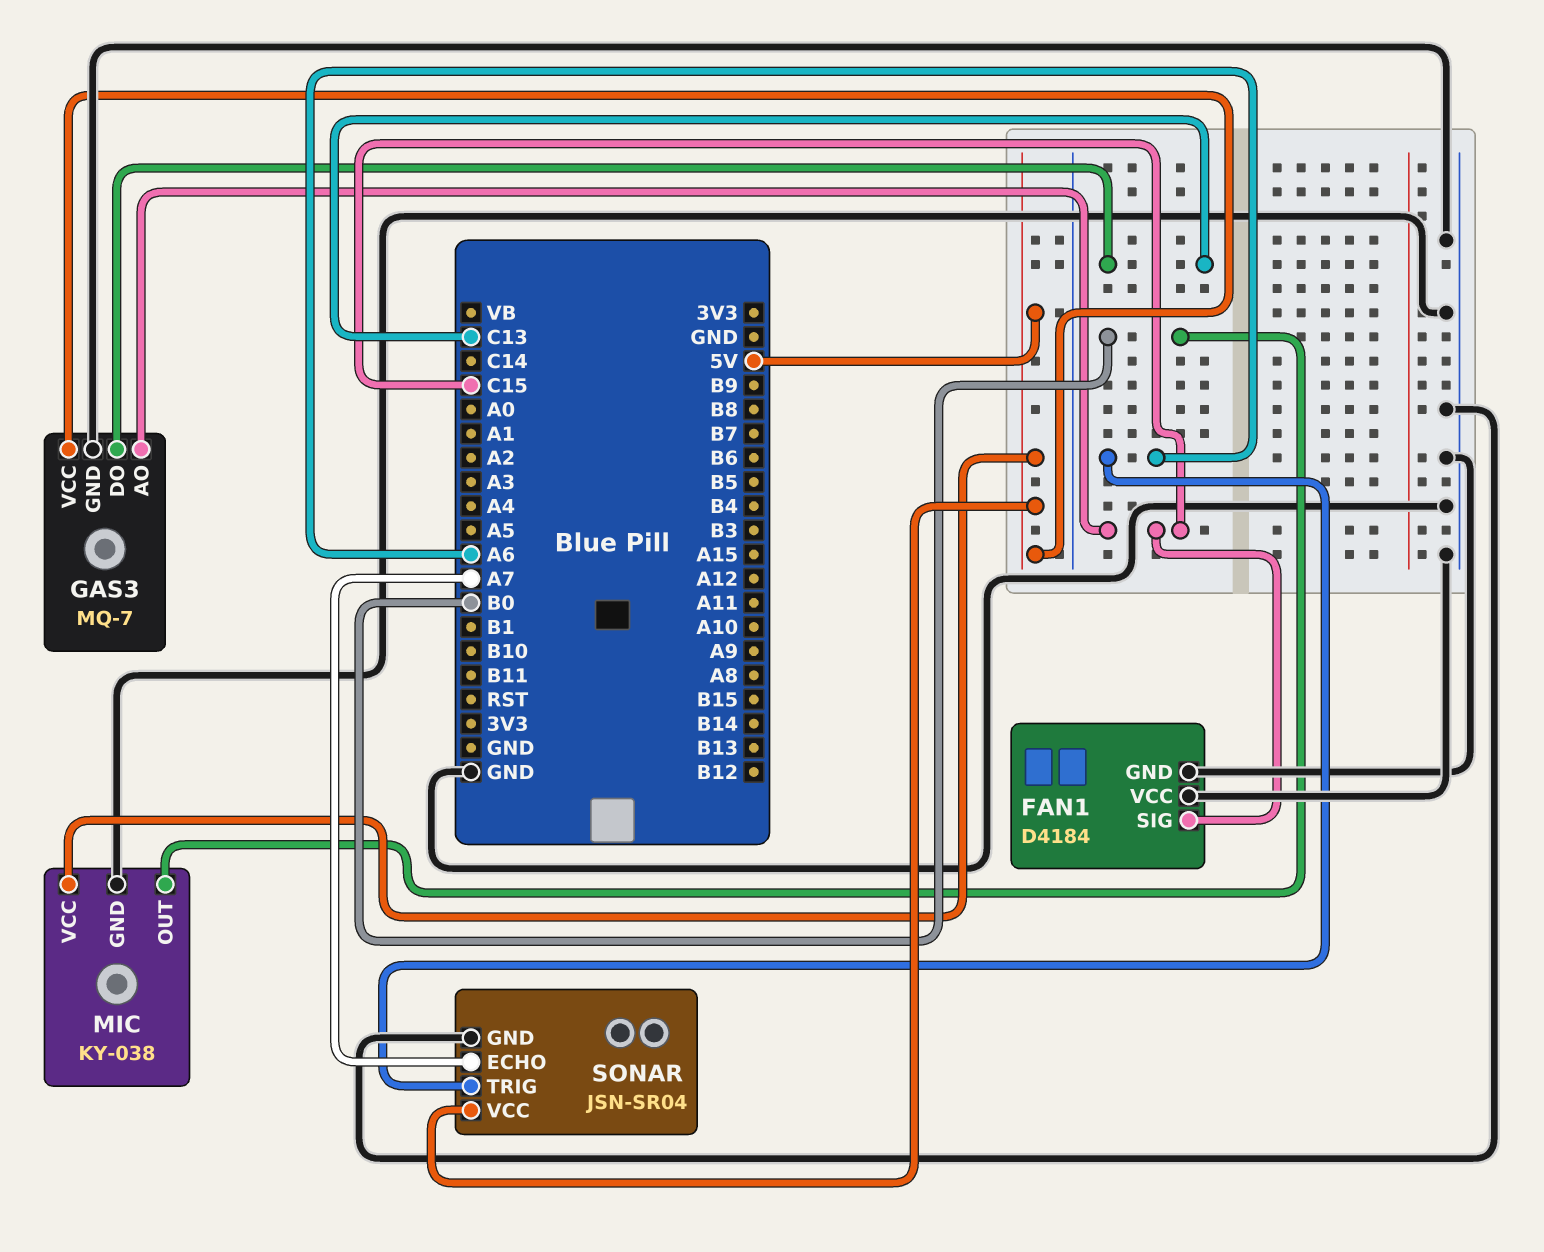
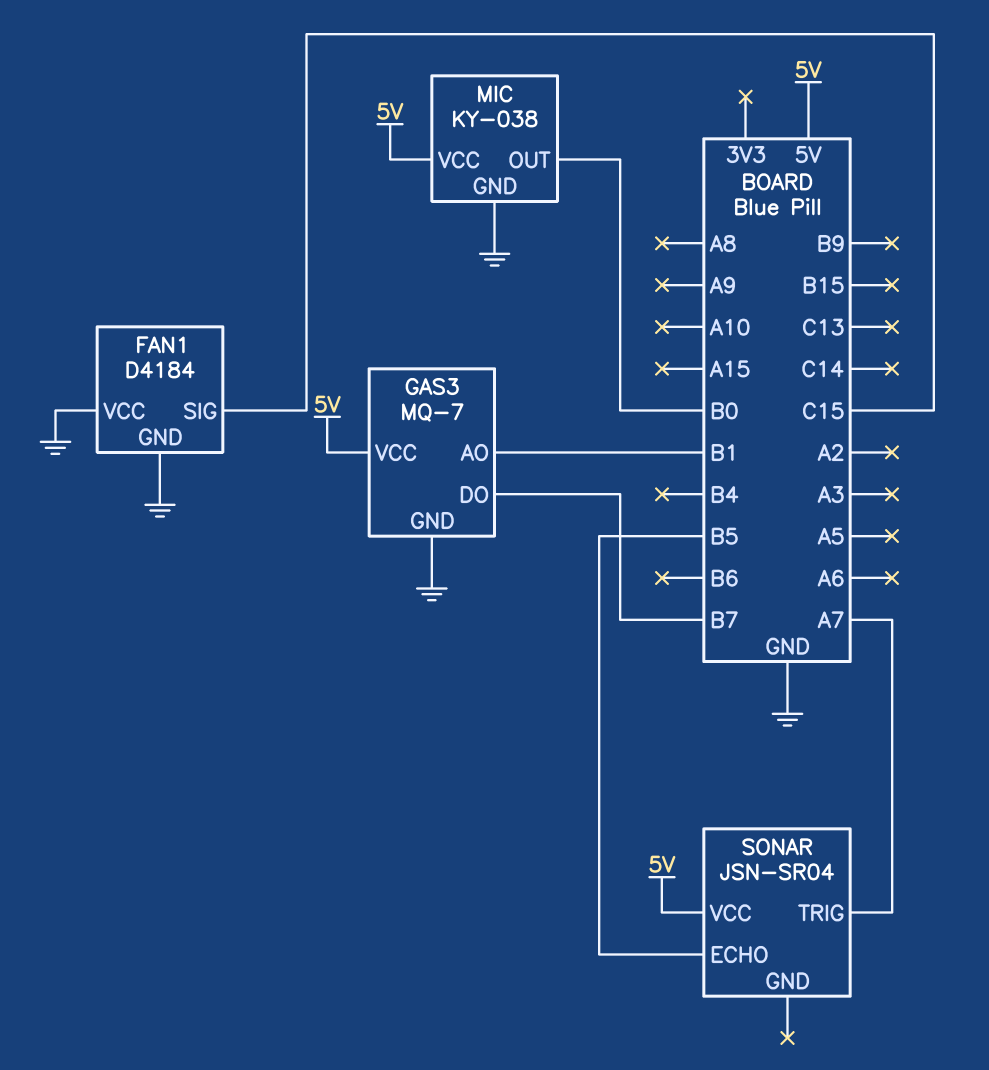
GAS3 pin AO: C15 -> B1
GAS3 pin DO: C13 -> B7
SONAR pin ECHO: A7 -> B5
SONAR pin GND: GND -> none
SONAR pin TRIG: A6 -> A7

